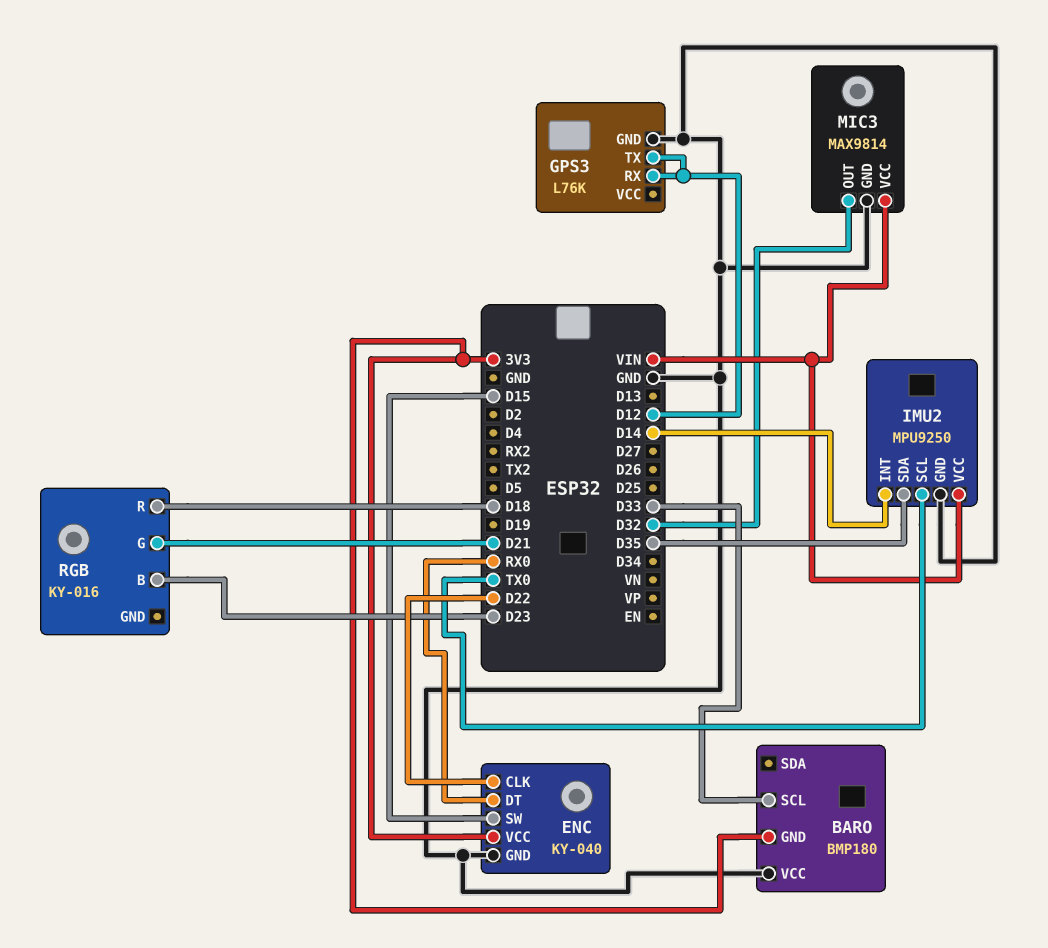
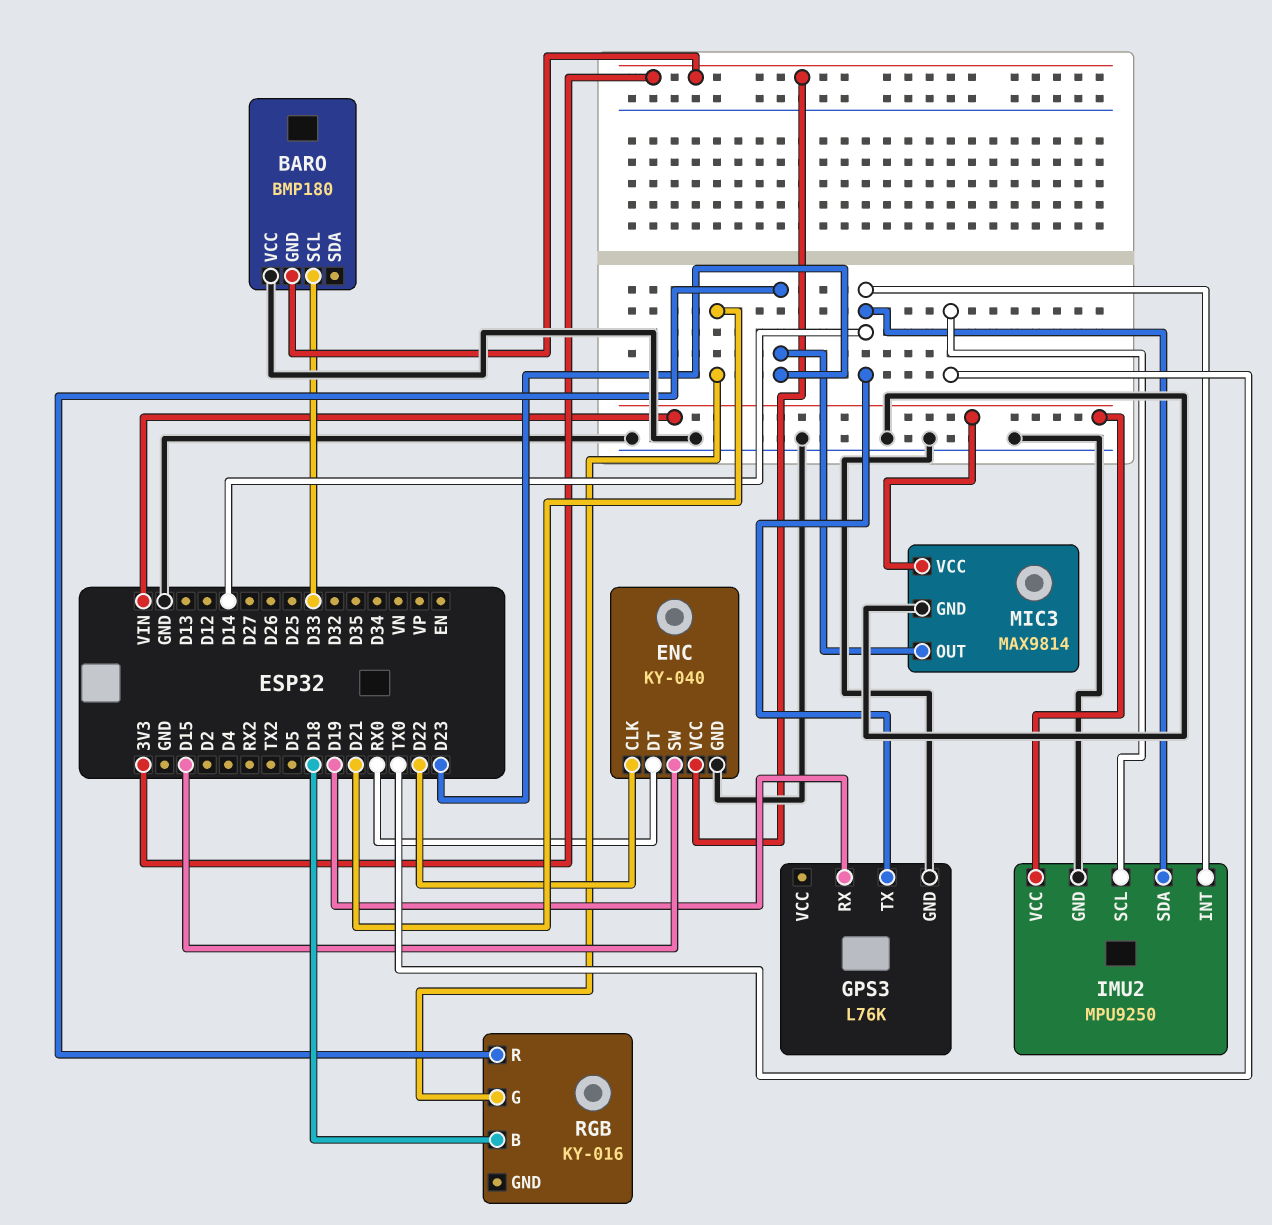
GPS3 pin RX: D12 -> D19
GPS3 pin TX: D12 -> D14
IMU2 pin SDA: D35 -> D14
MIC3 pin OUT: D32 -> D23
RGB pin B: D23 -> D18
RGB pin R: D18 -> D23

